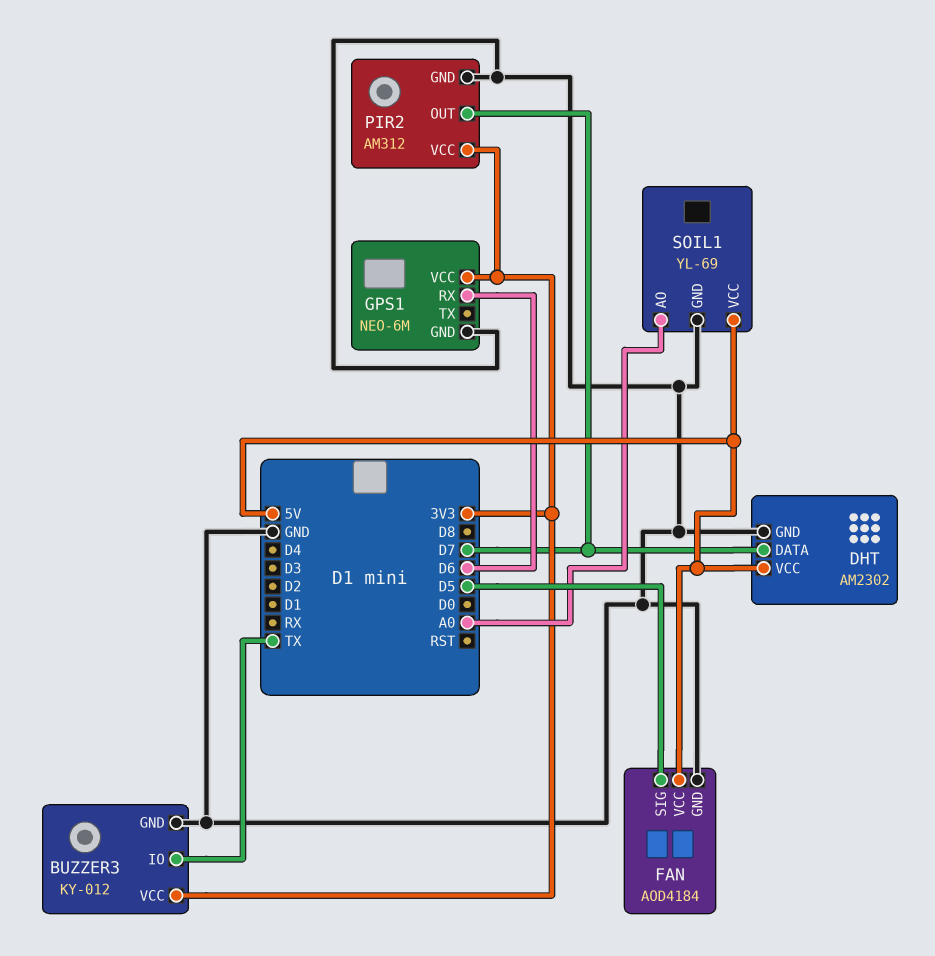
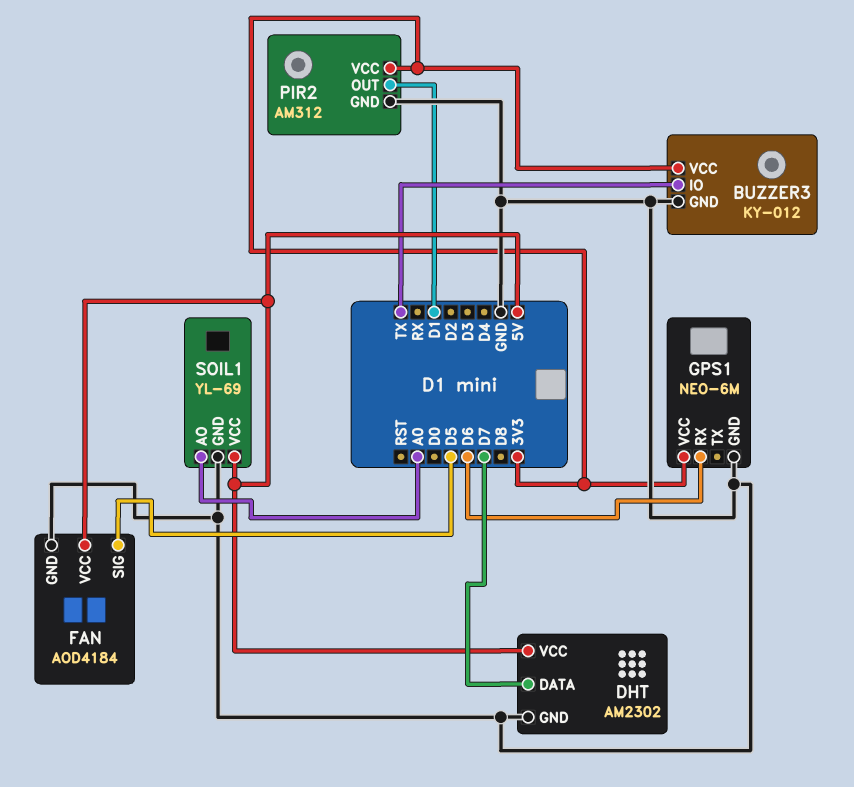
PIR2 pin OUT: D7 -> D1

